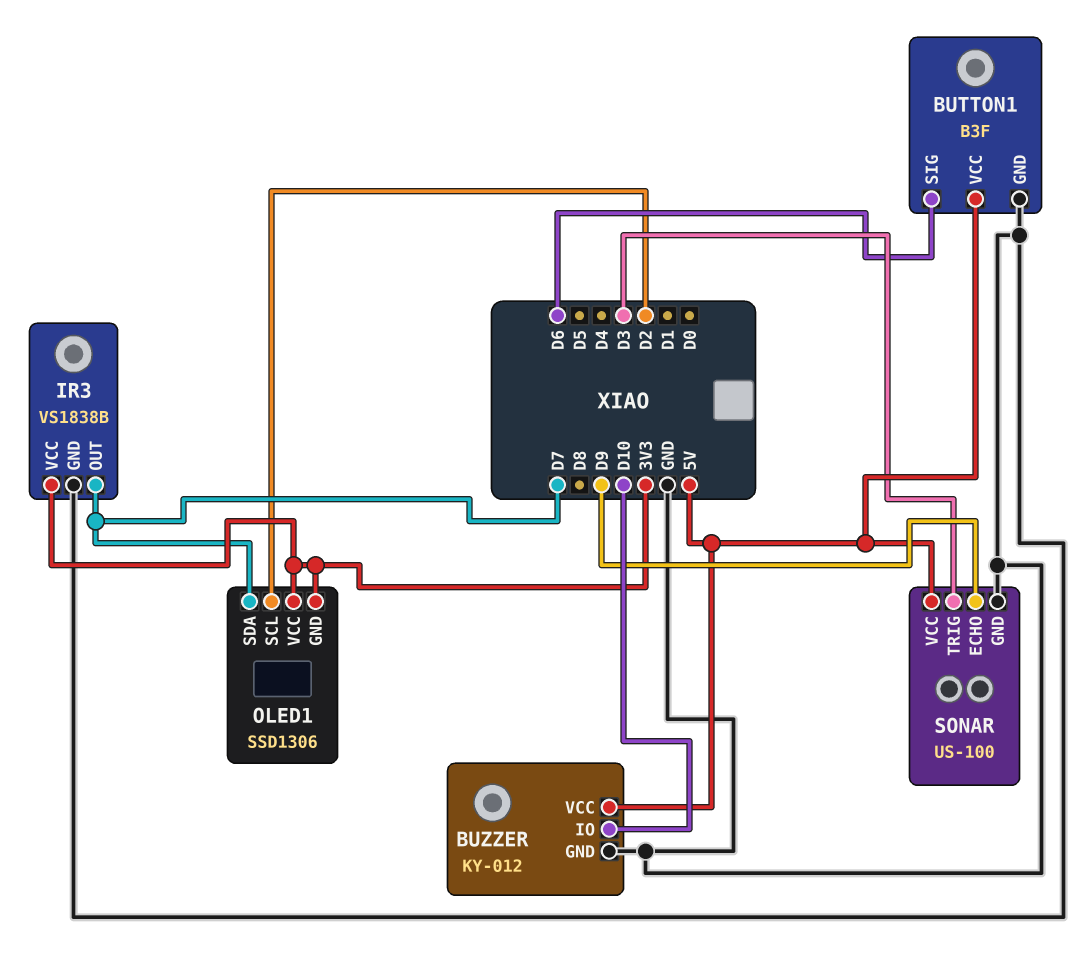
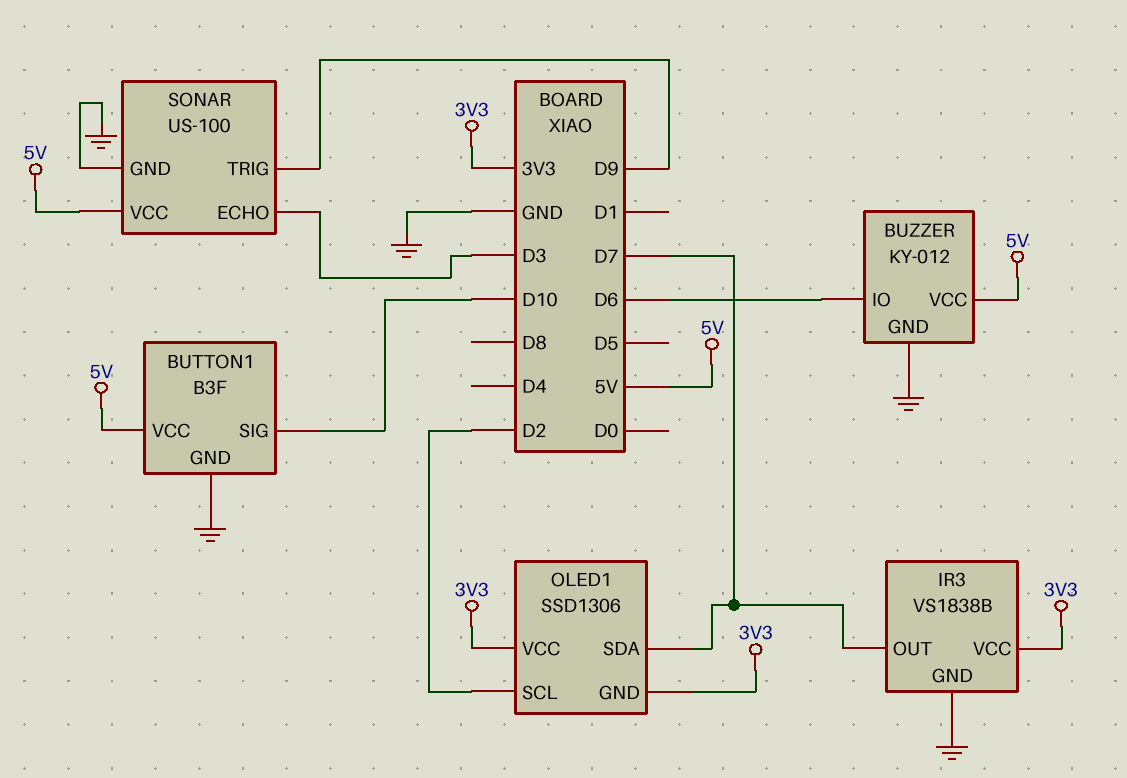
BUTTON1 pin SIG: D6 -> D10
BUZZER pin IO: D10 -> D6
SONAR pin ECHO: D9 -> D3
SONAR pin TRIG: D3 -> D9

